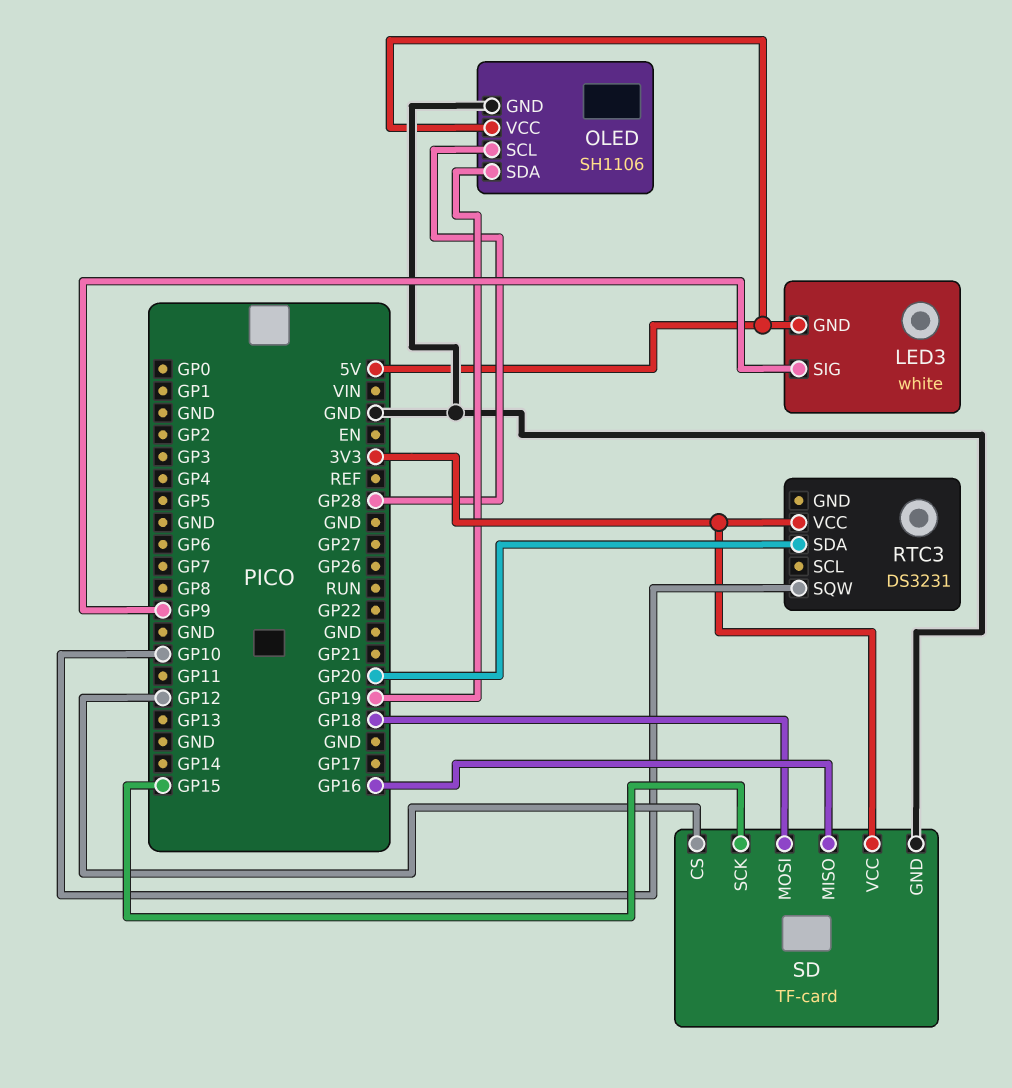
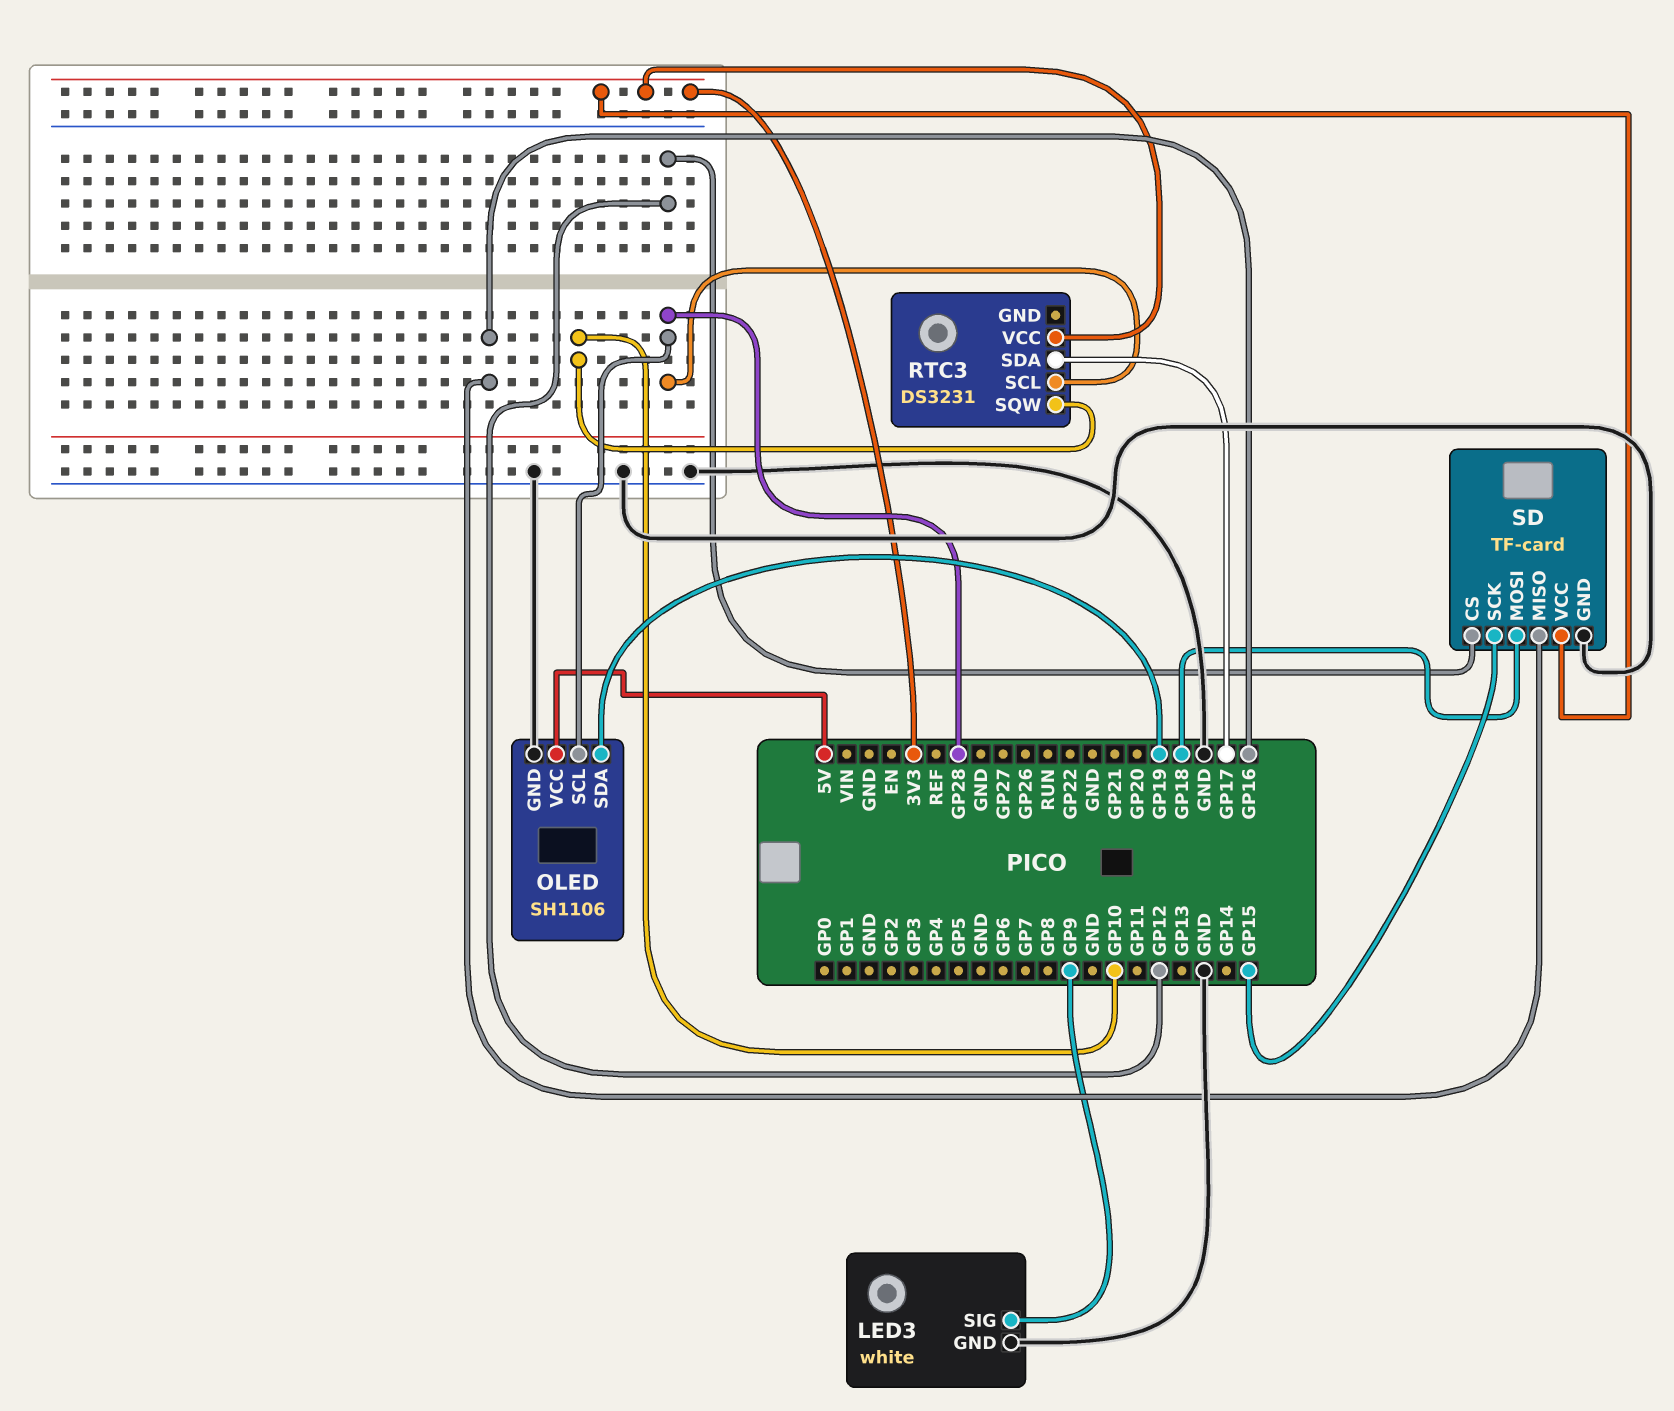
LED3 pin GND: 5V -> GND
RTC3 pin SCL: none -> GP28
RTC3 pin SDA: GP20 -> GP17

